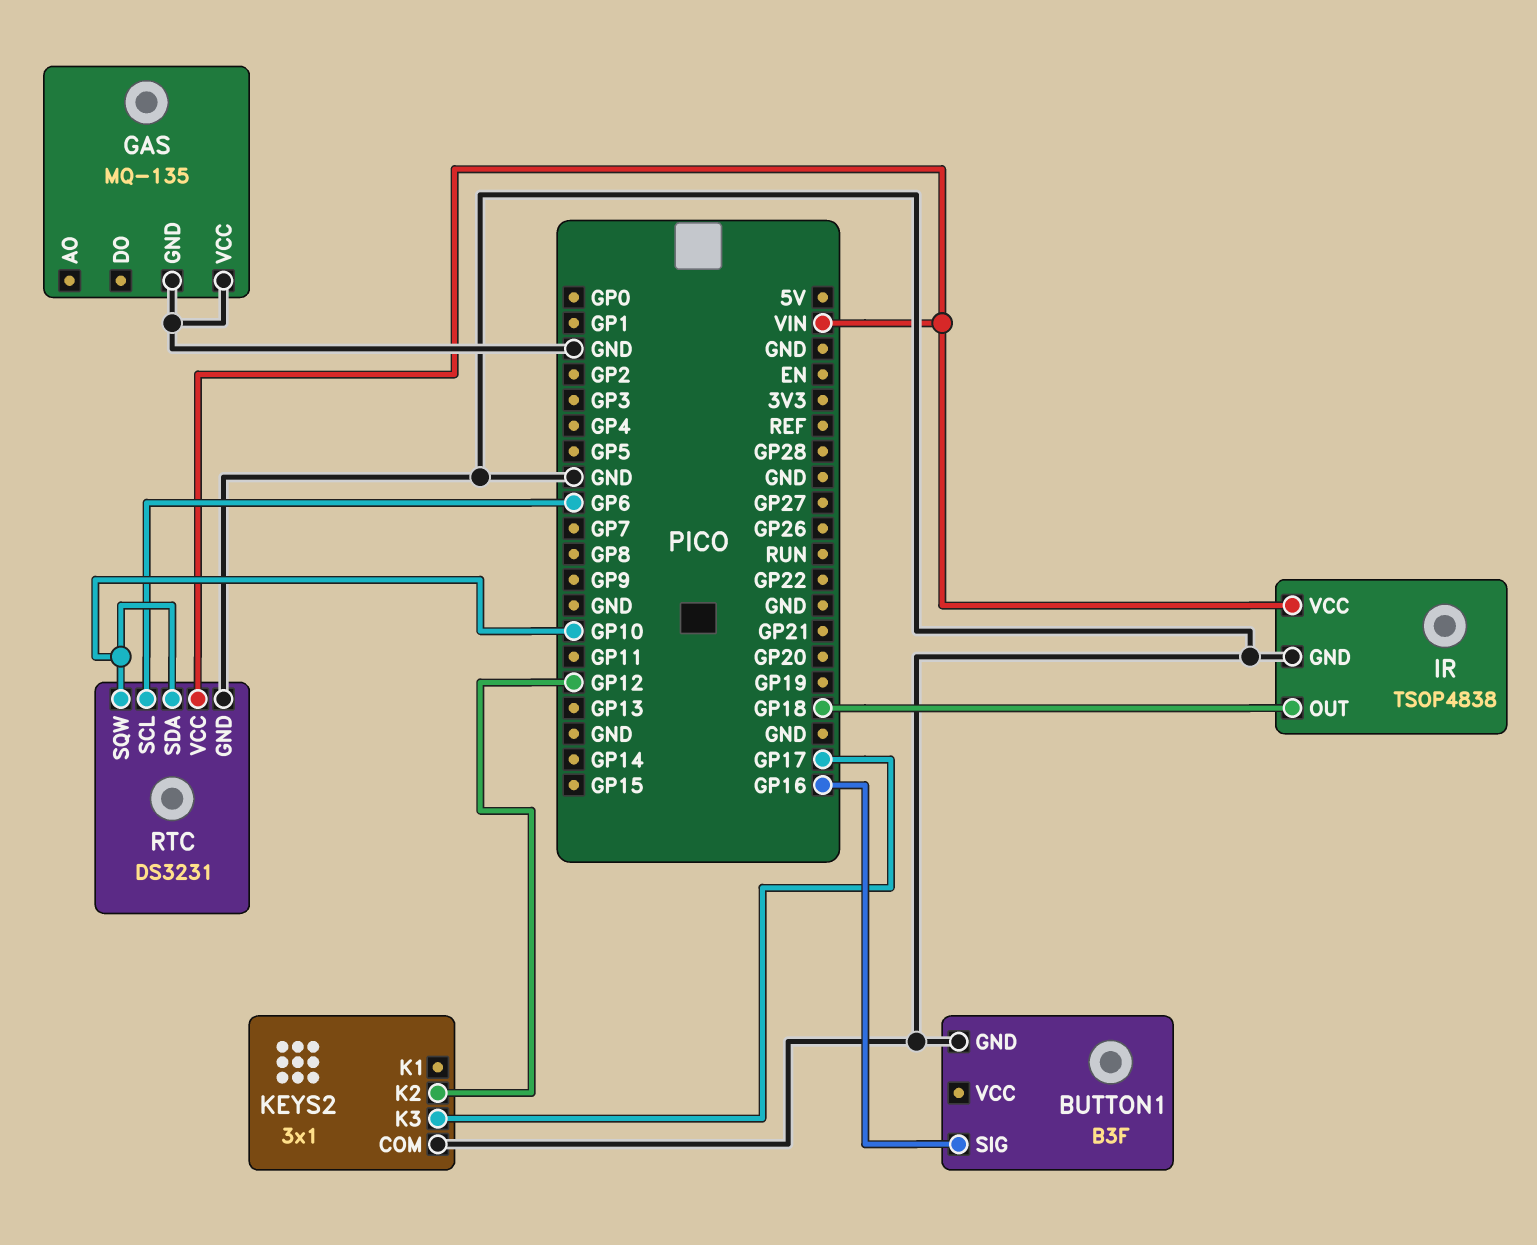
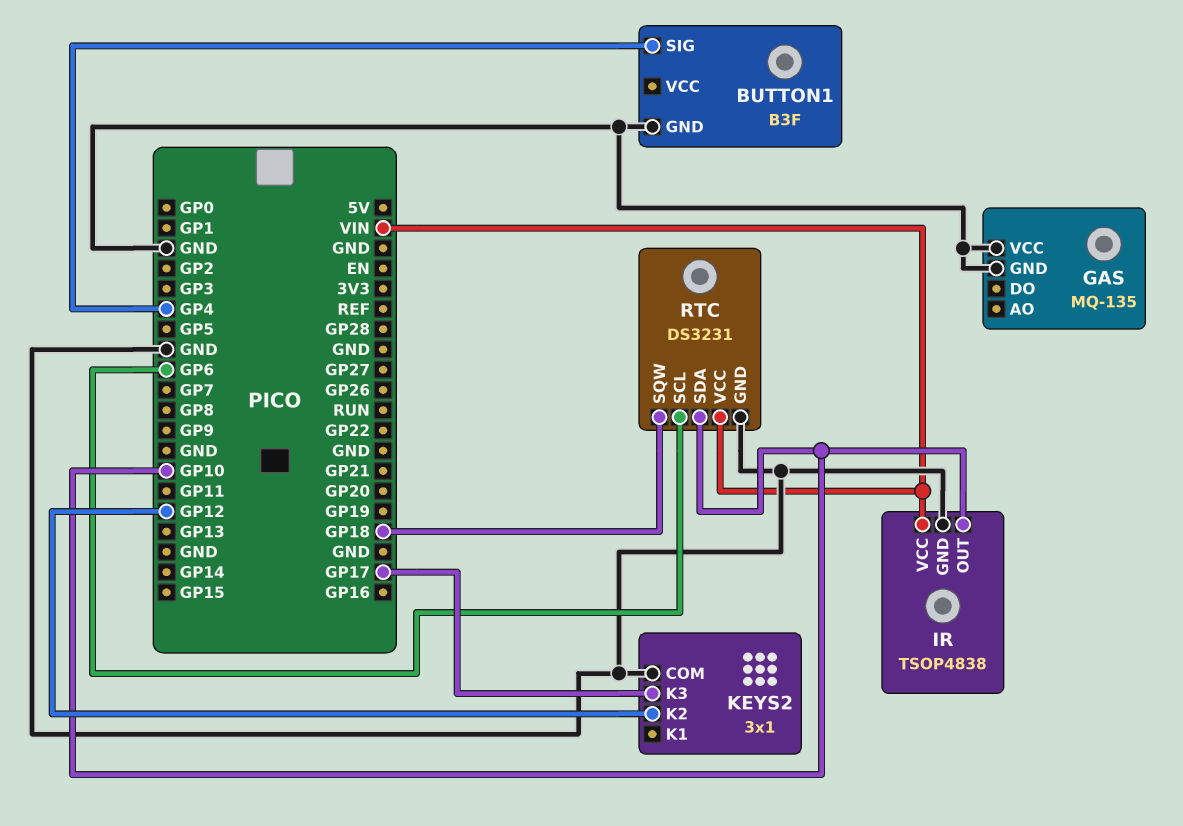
BUTTON1 pin SIG: GP16 -> GP4
IR pin OUT: GP18 -> GP10
RTC pin SQW: GP10 -> GP18

